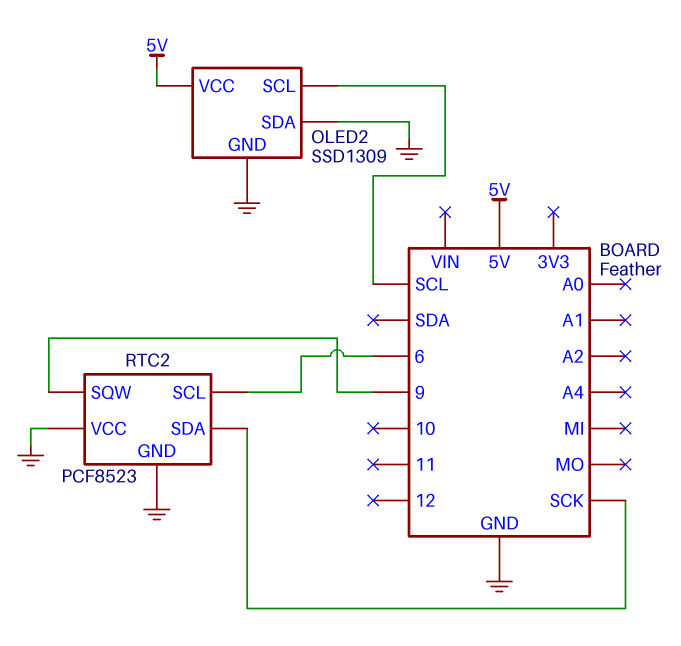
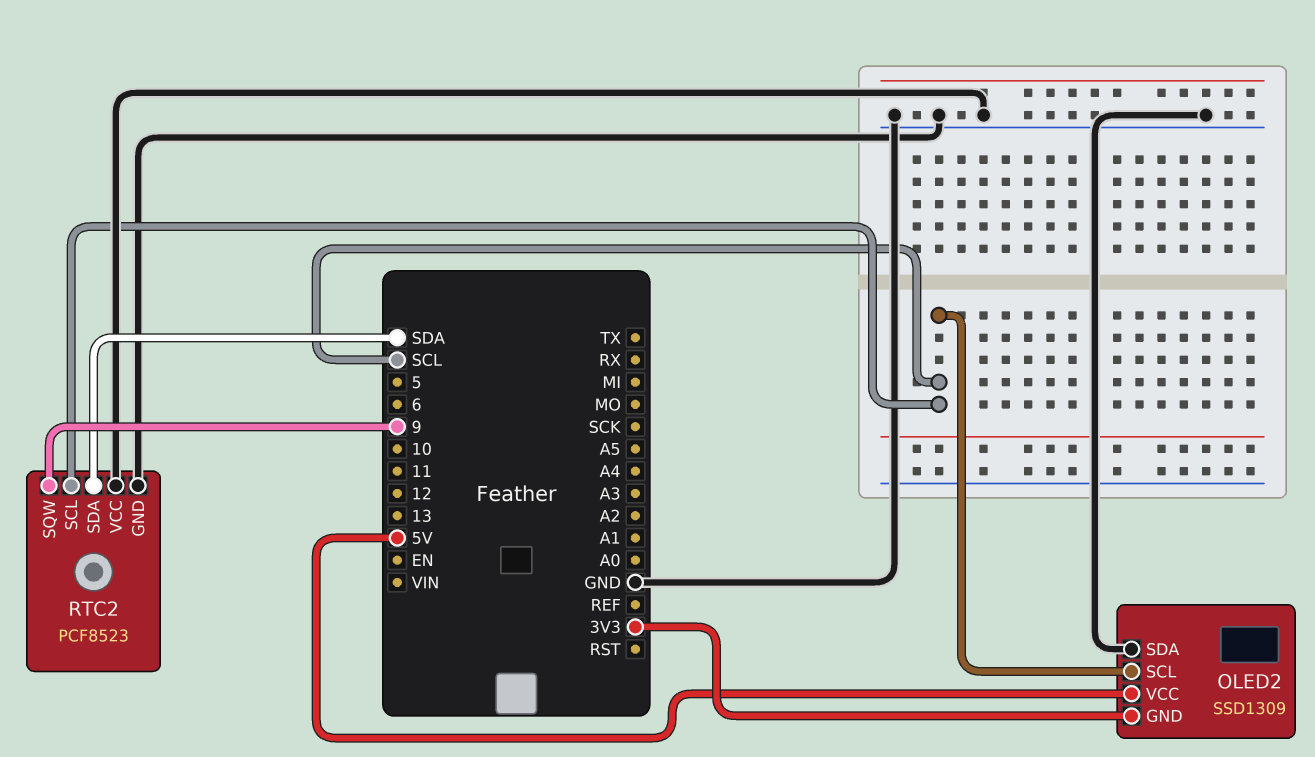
OLED2 pin GND: GND -> 3V3
RTC2 pin SCL: 6 -> SCL
RTC2 pin SDA: SCK -> SDA

